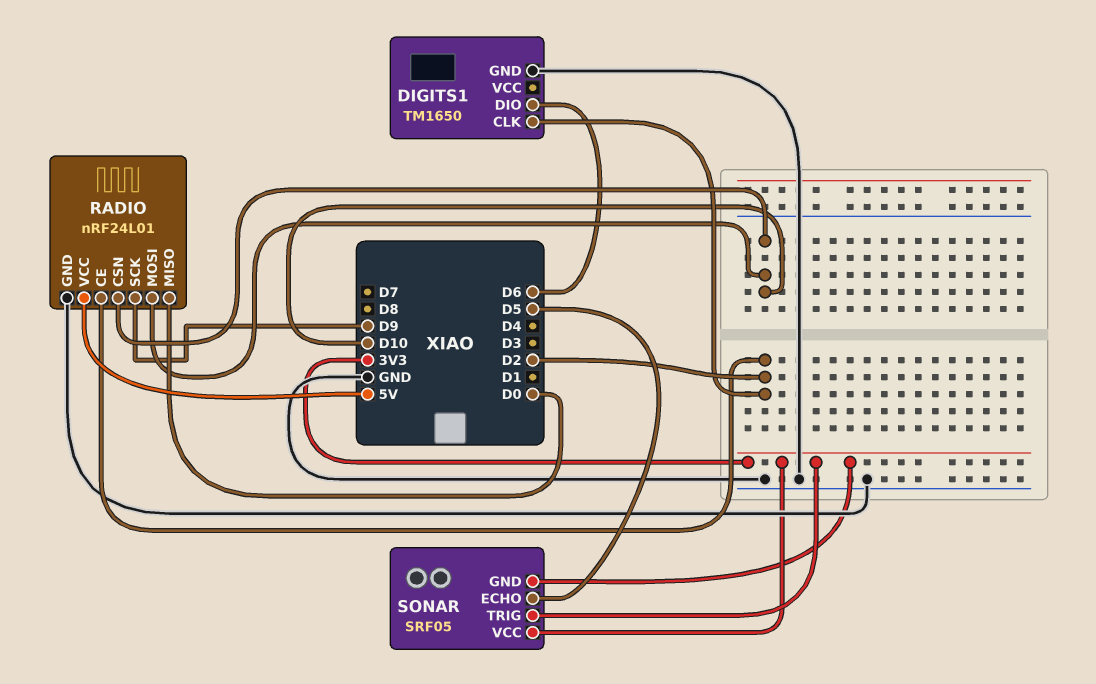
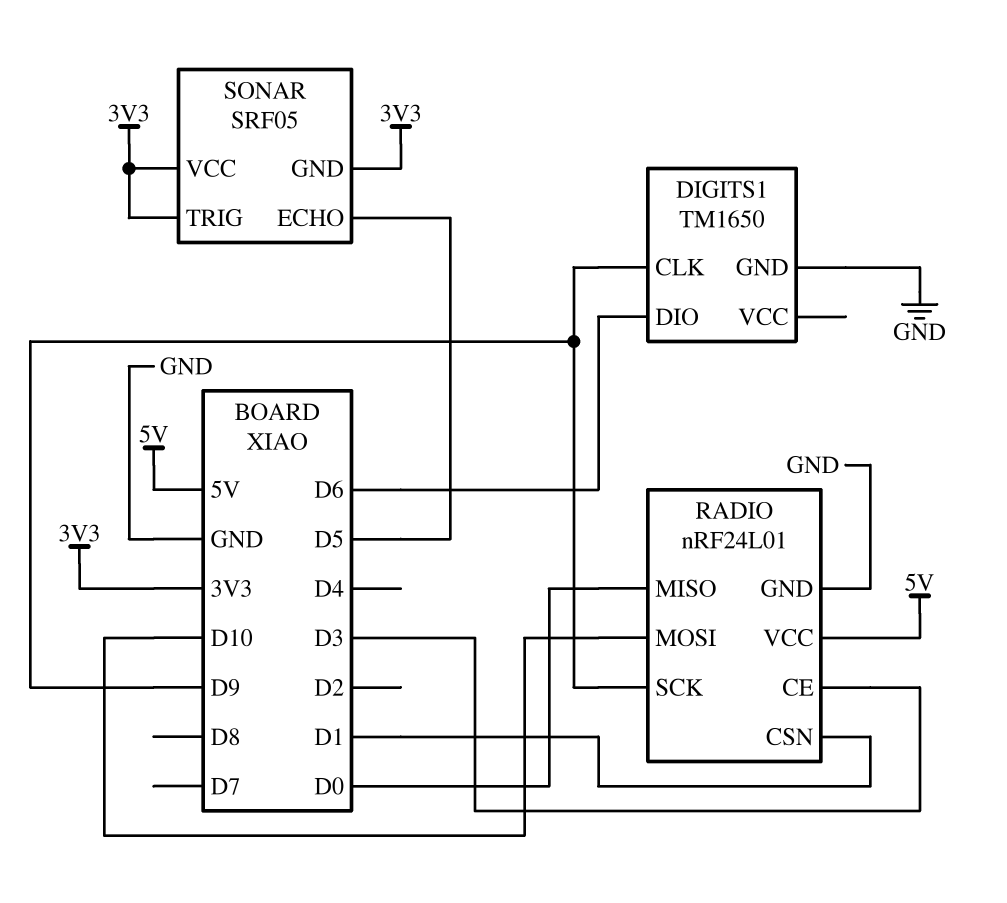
DIGITS1 pin CLK: D2 -> D9
RADIO pin CE: D2 -> D3
RADIO pin CSN: D10 -> D1

